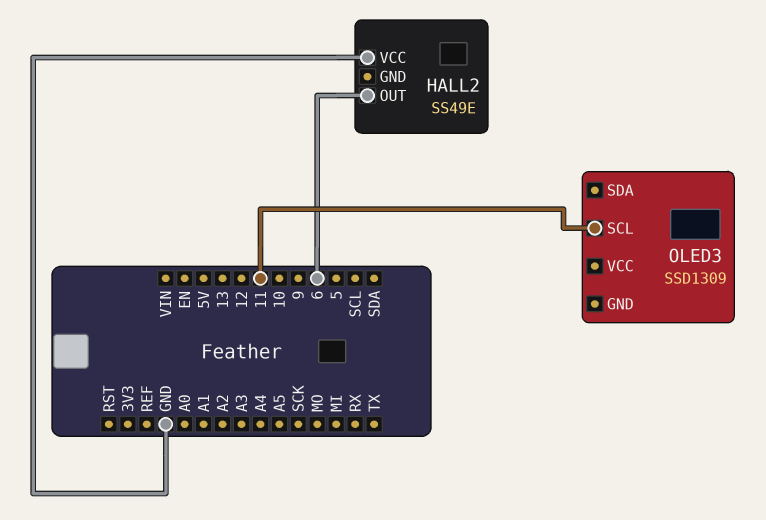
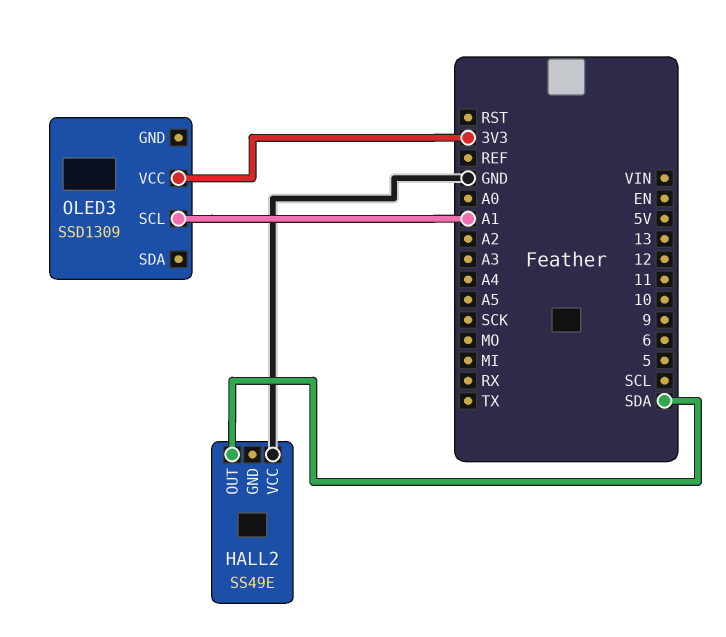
HALL2 pin OUT: 6 -> SDA
OLED3 pin SCL: 11 -> A1
OLED3 pin VCC: none -> 3V3

